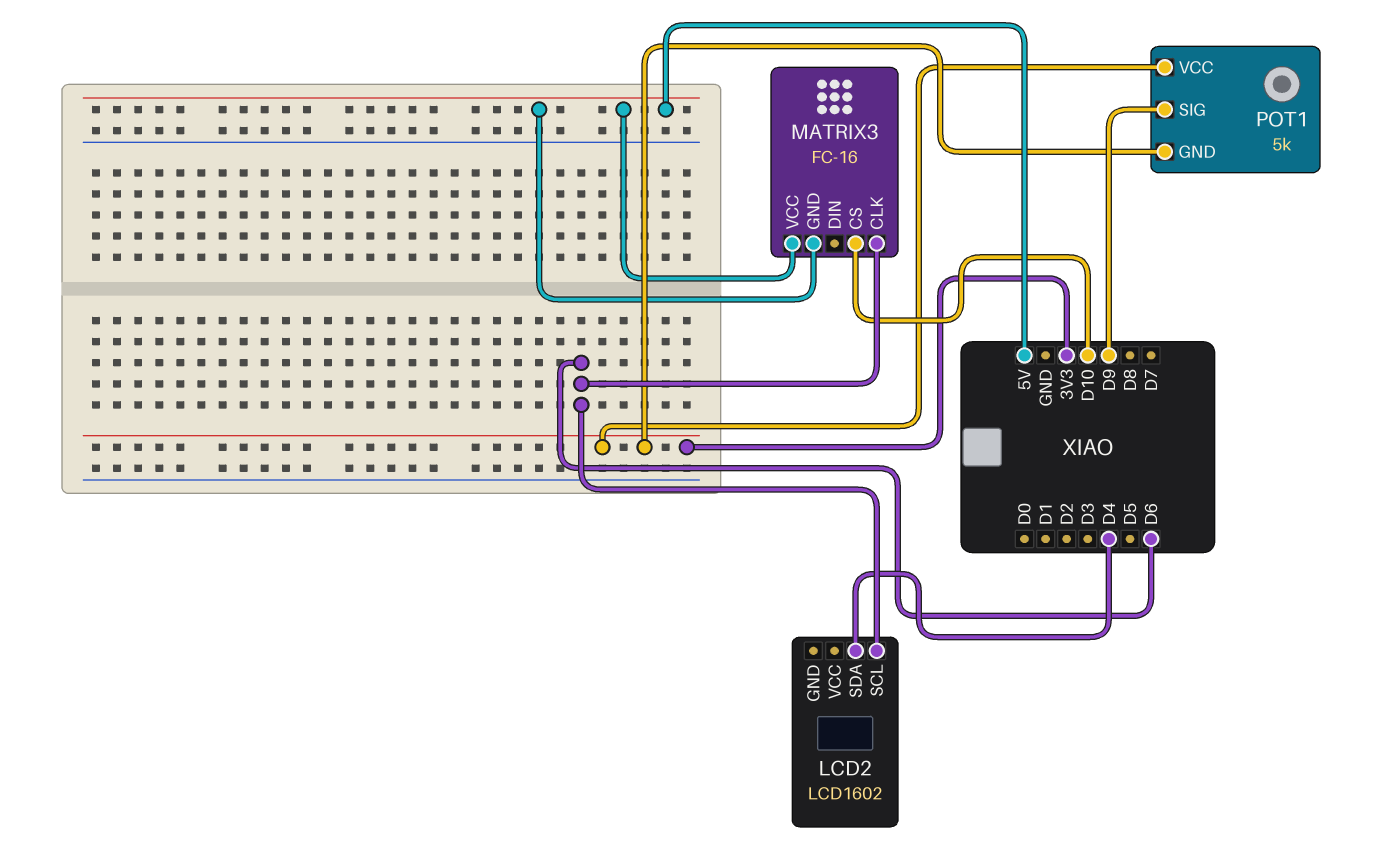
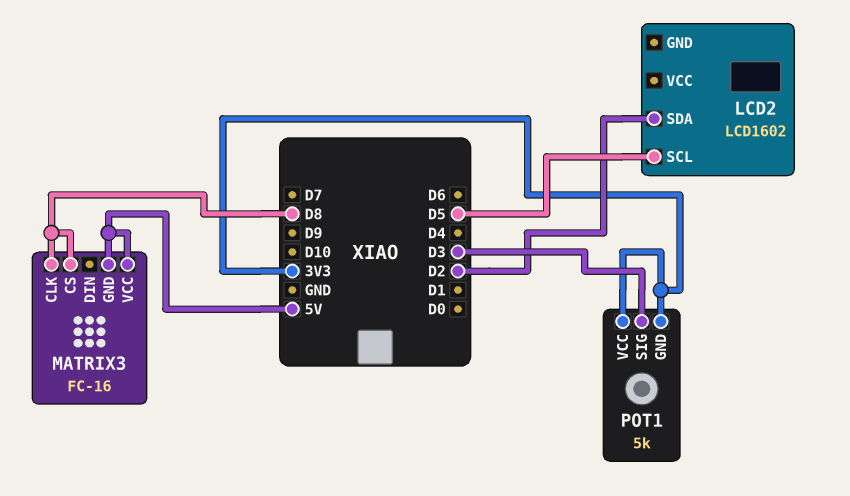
LCD2 pin SCL: D6 -> D5
LCD2 pin SDA: D4 -> D2
MATRIX3 pin CLK: D6 -> D8
MATRIX3 pin CS: D10 -> D8
POT1 pin SIG: D9 -> D3

